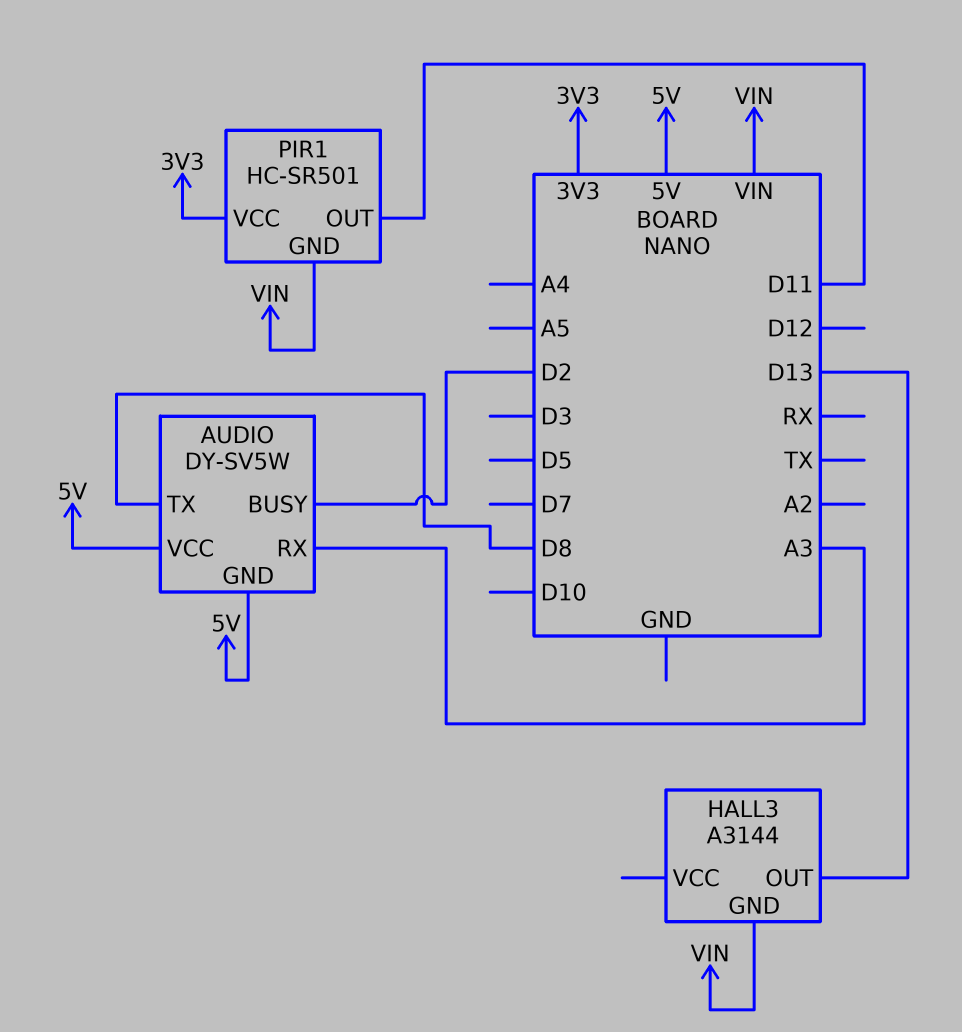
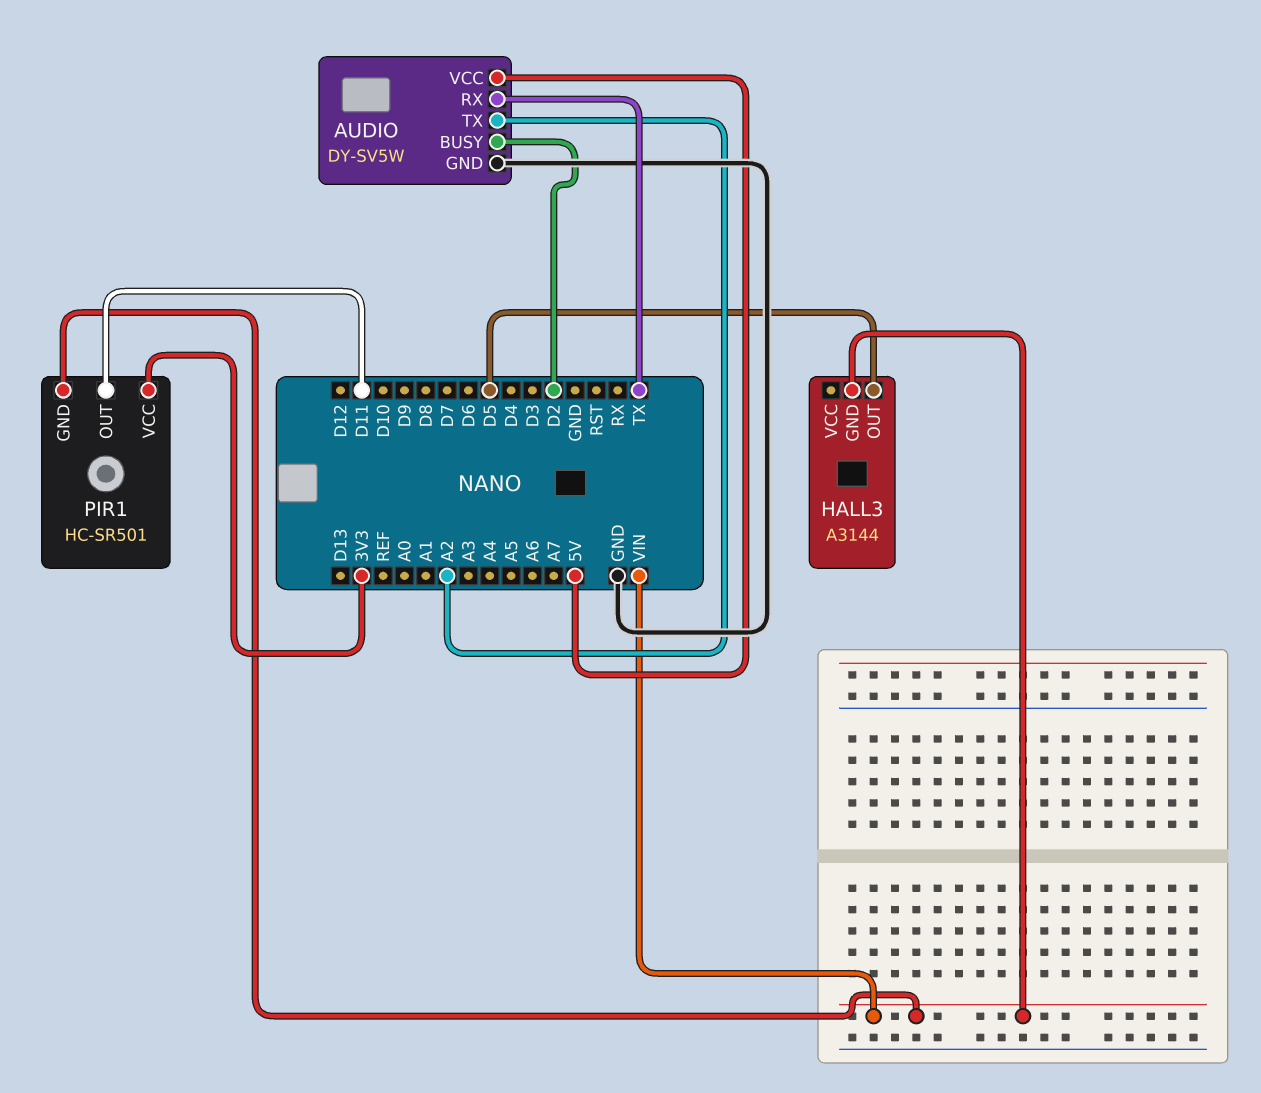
AUDIO pin GND: 5V -> GND
AUDIO pin RX: A3 -> TX
AUDIO pin TX: D8 -> A2
HALL3 pin OUT: D13 -> D5

